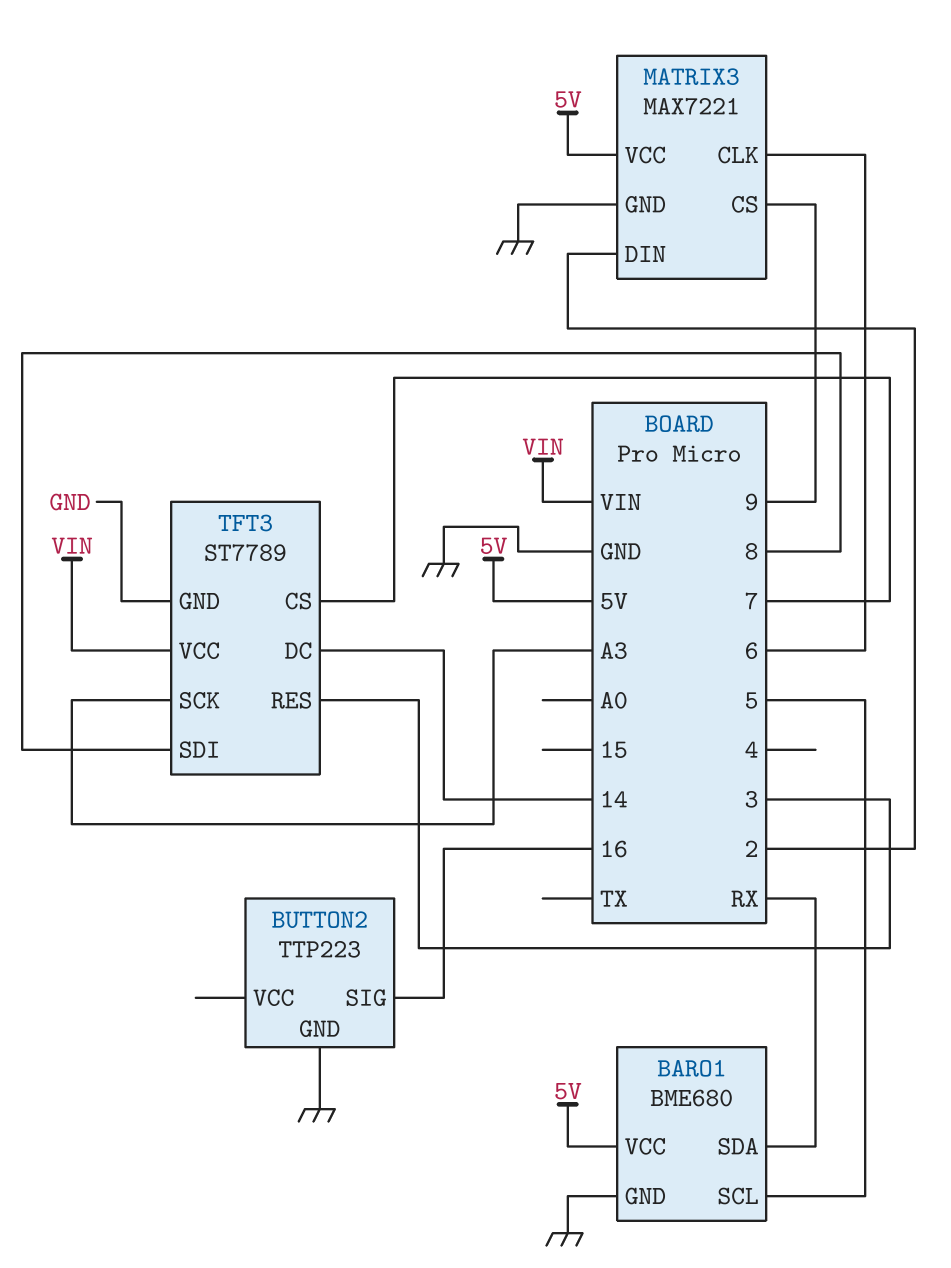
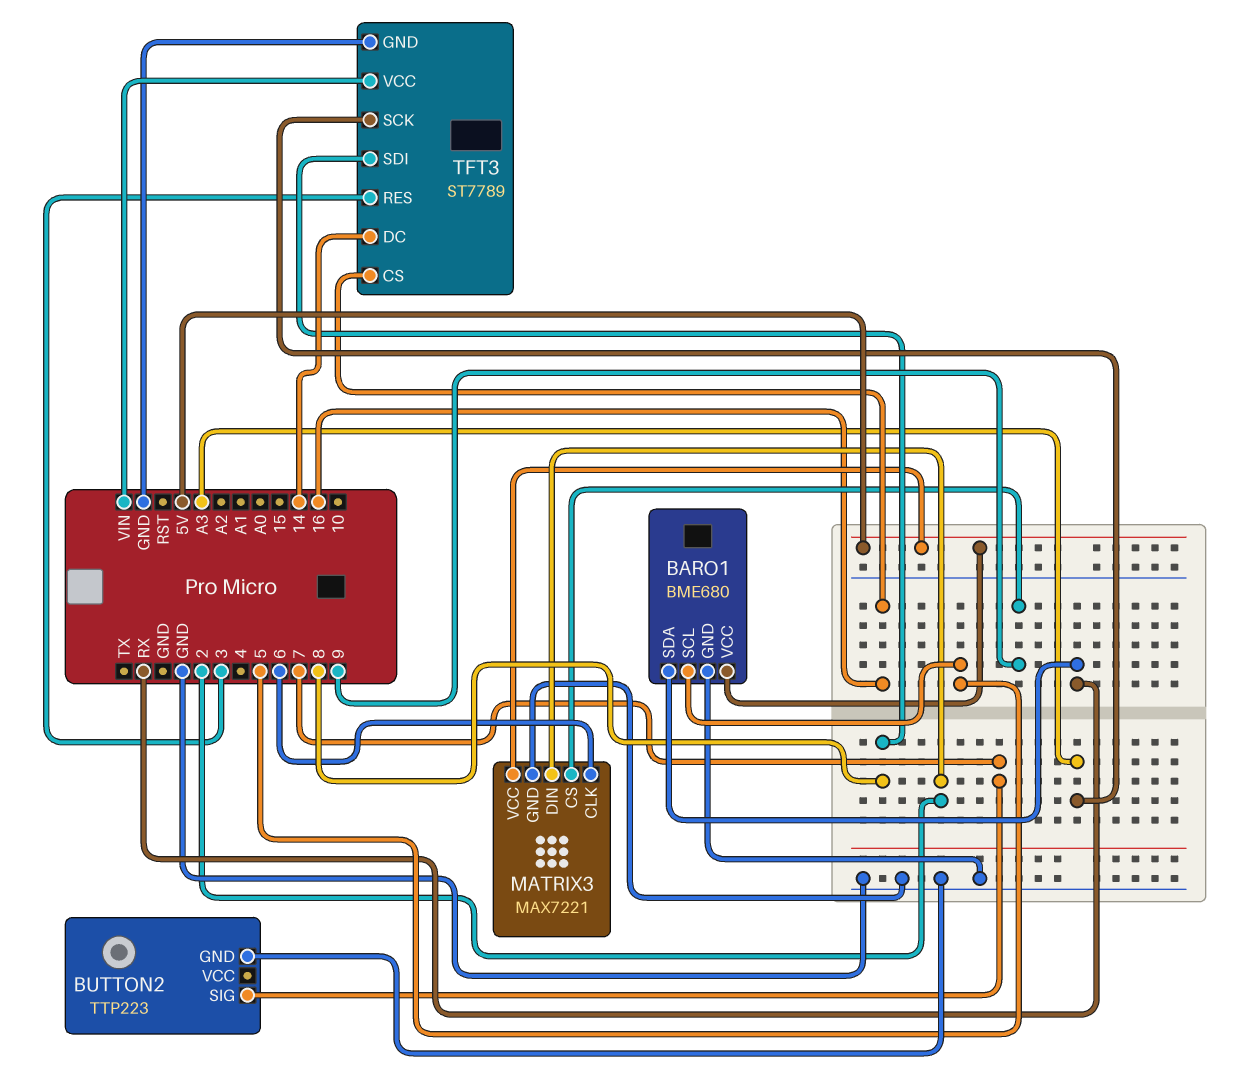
BUTTON2 pin SIG: 16 -> 7
TFT3 pin CS: 7 -> 16

